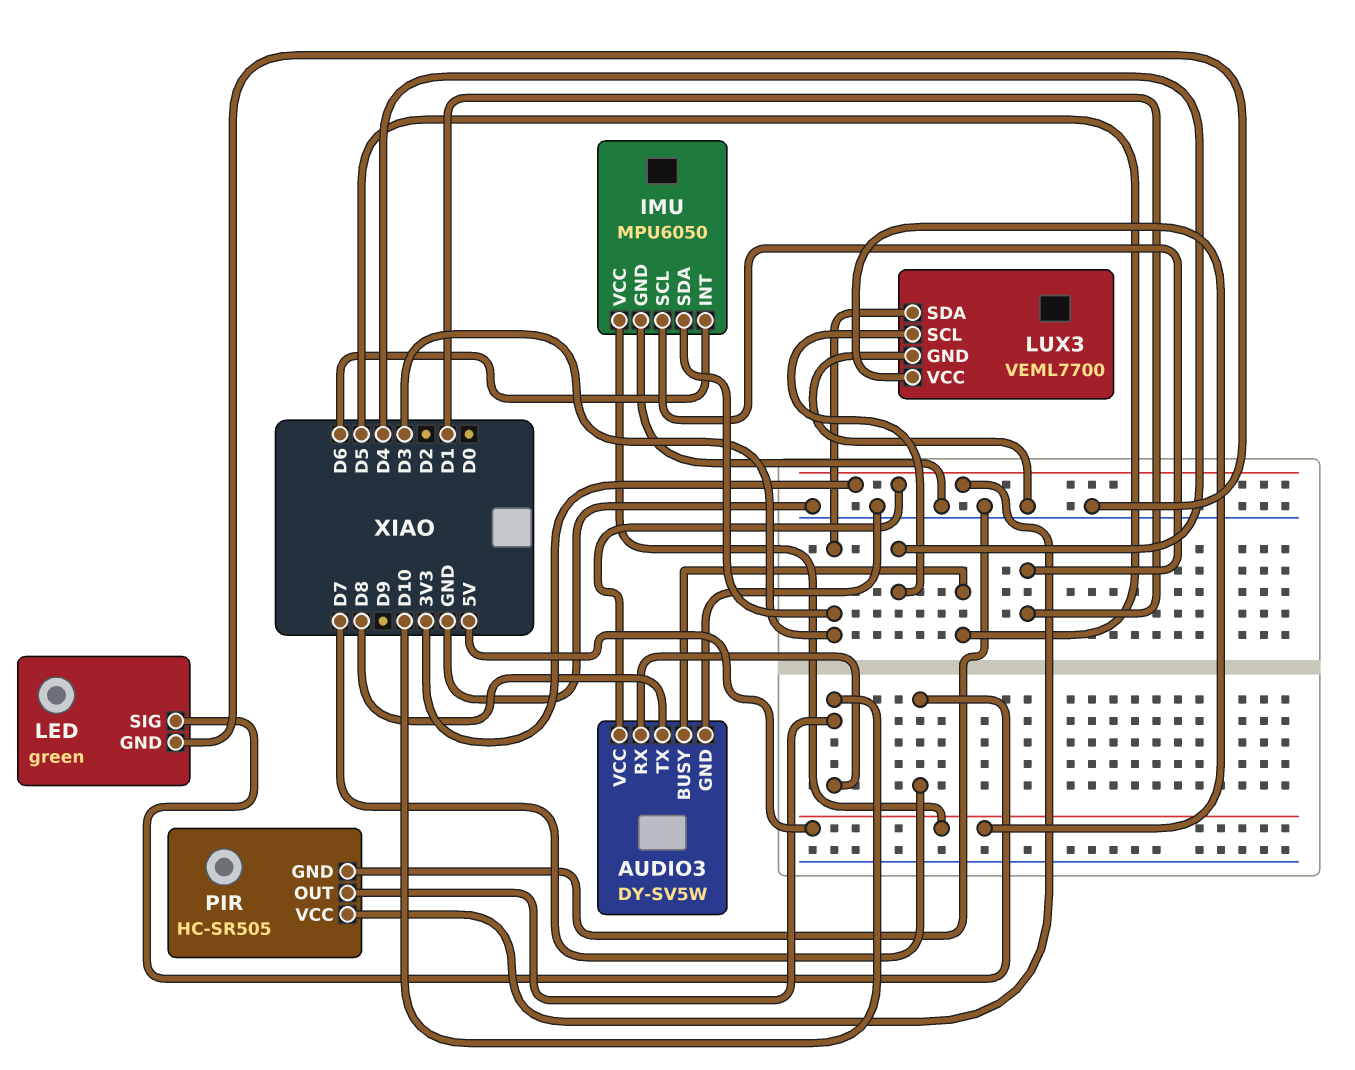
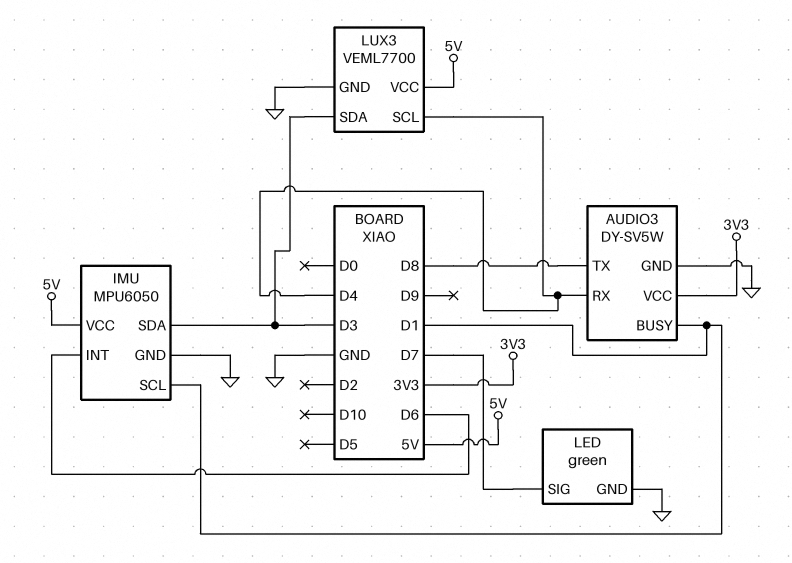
AUDIO3 pin BUSY: D5 -> D1
AUDIO3 pin RX: D10 -> D4
PIR: HC-SR505 -> none
PIR pin GND: GND -> none
PIR pin OUT: D10 -> none
PIR pin VCC: 3V3 -> none

